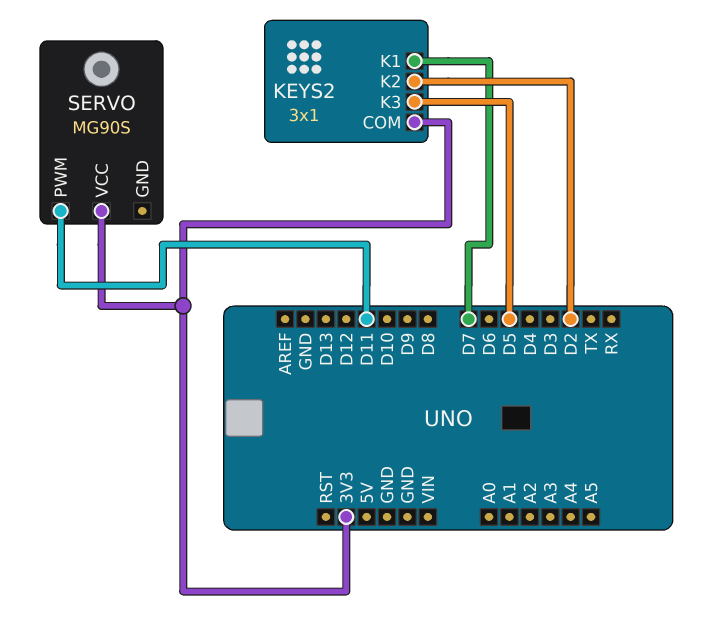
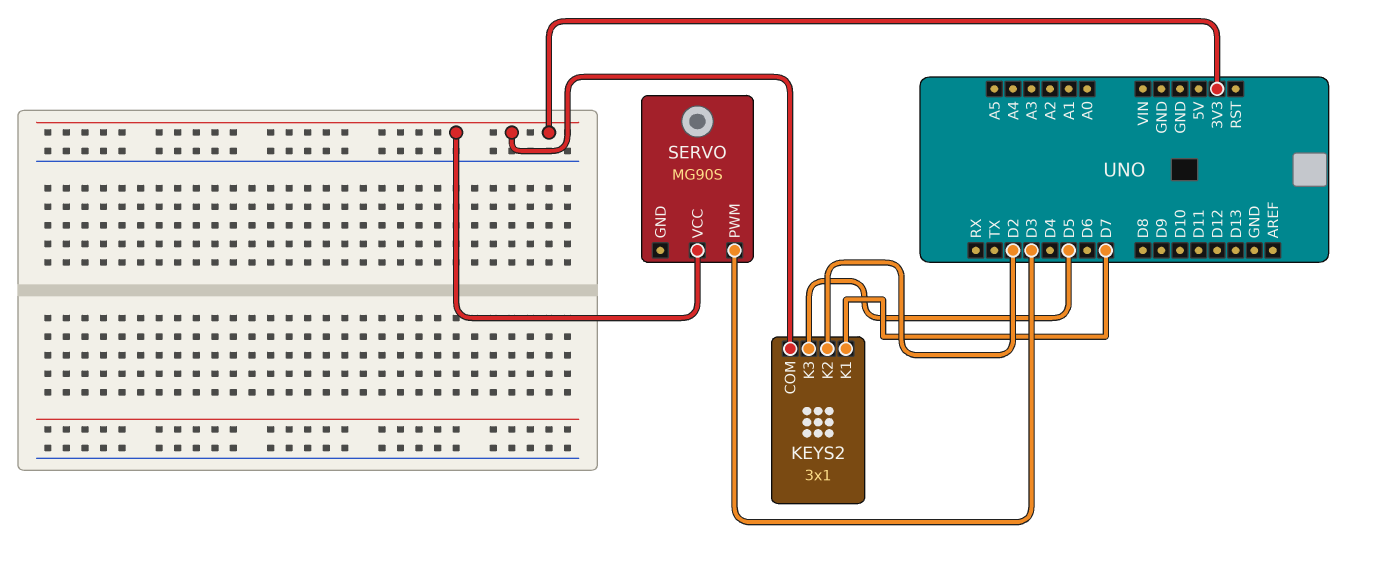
SERVO pin PWM: D11 -> D3

